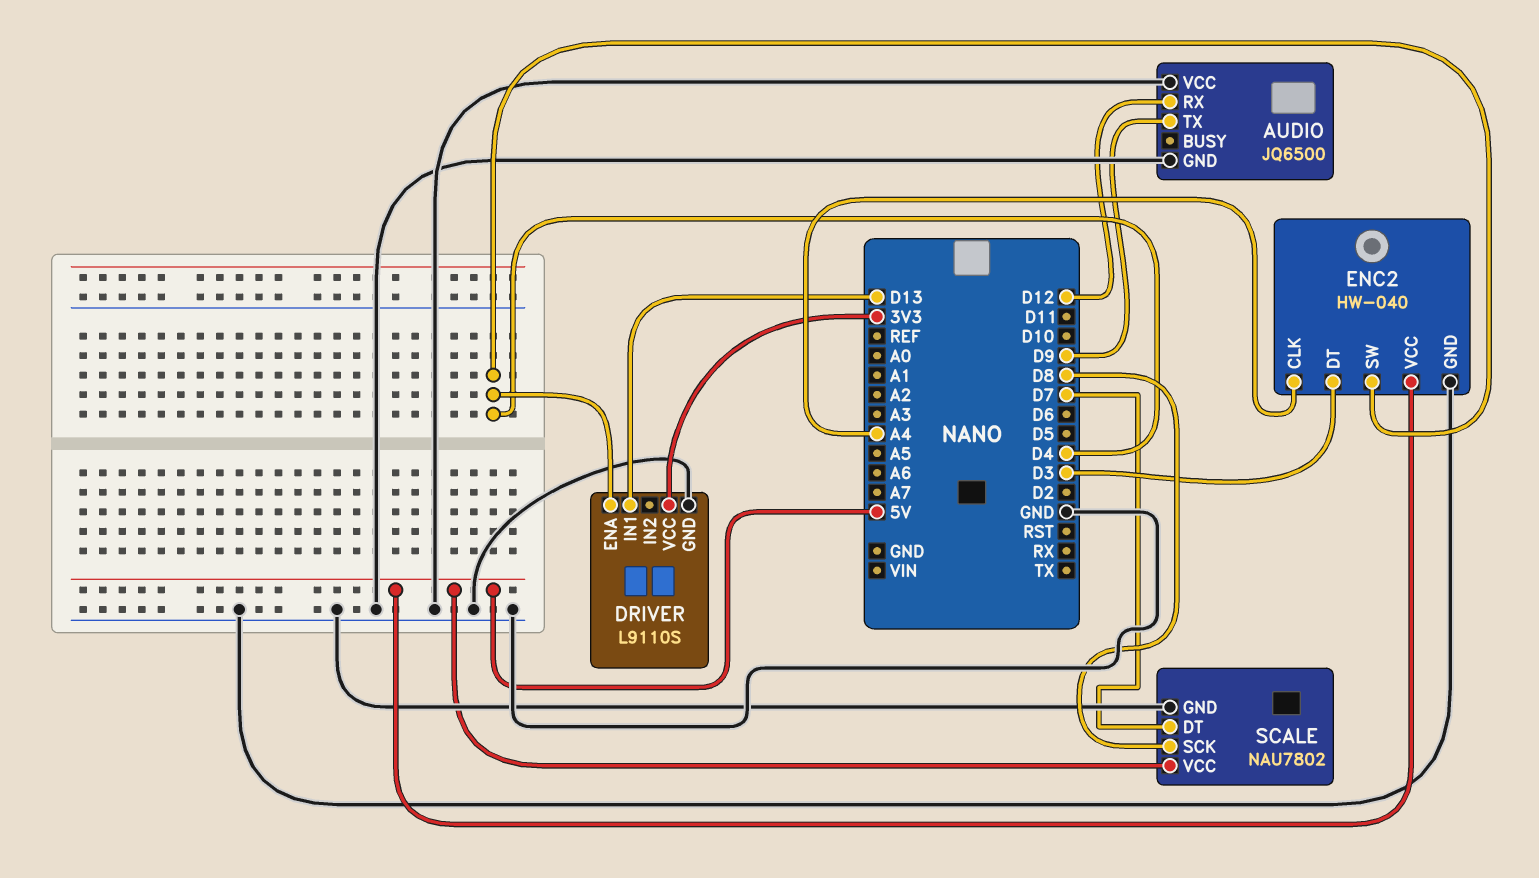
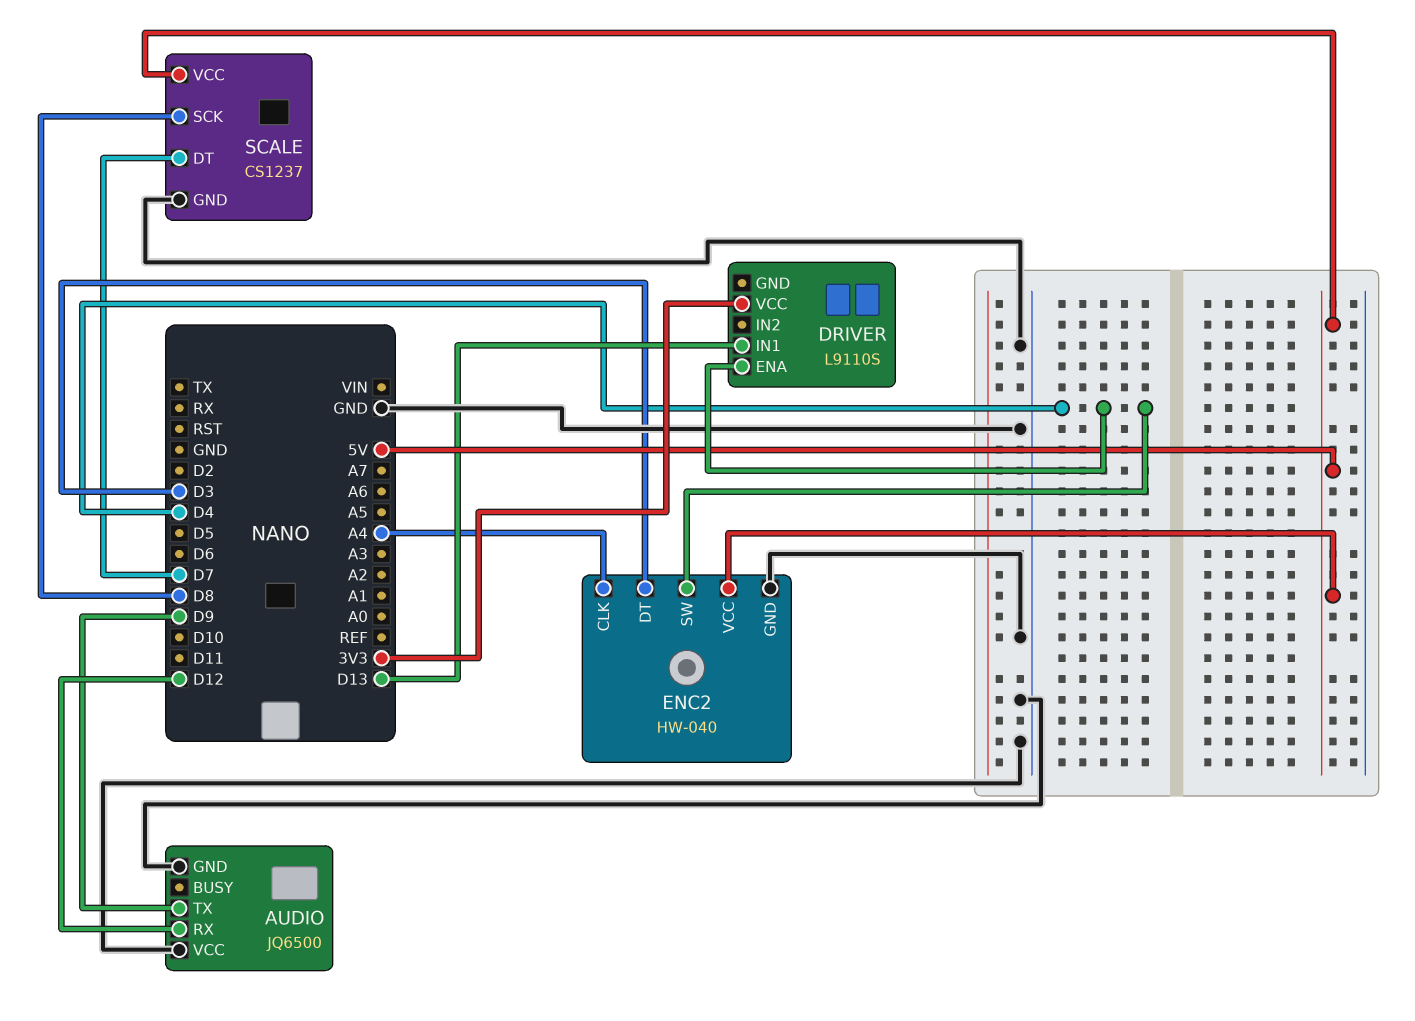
DRIVER pin GND: GND -> none
SCALE: NAU7802 -> CS1237

